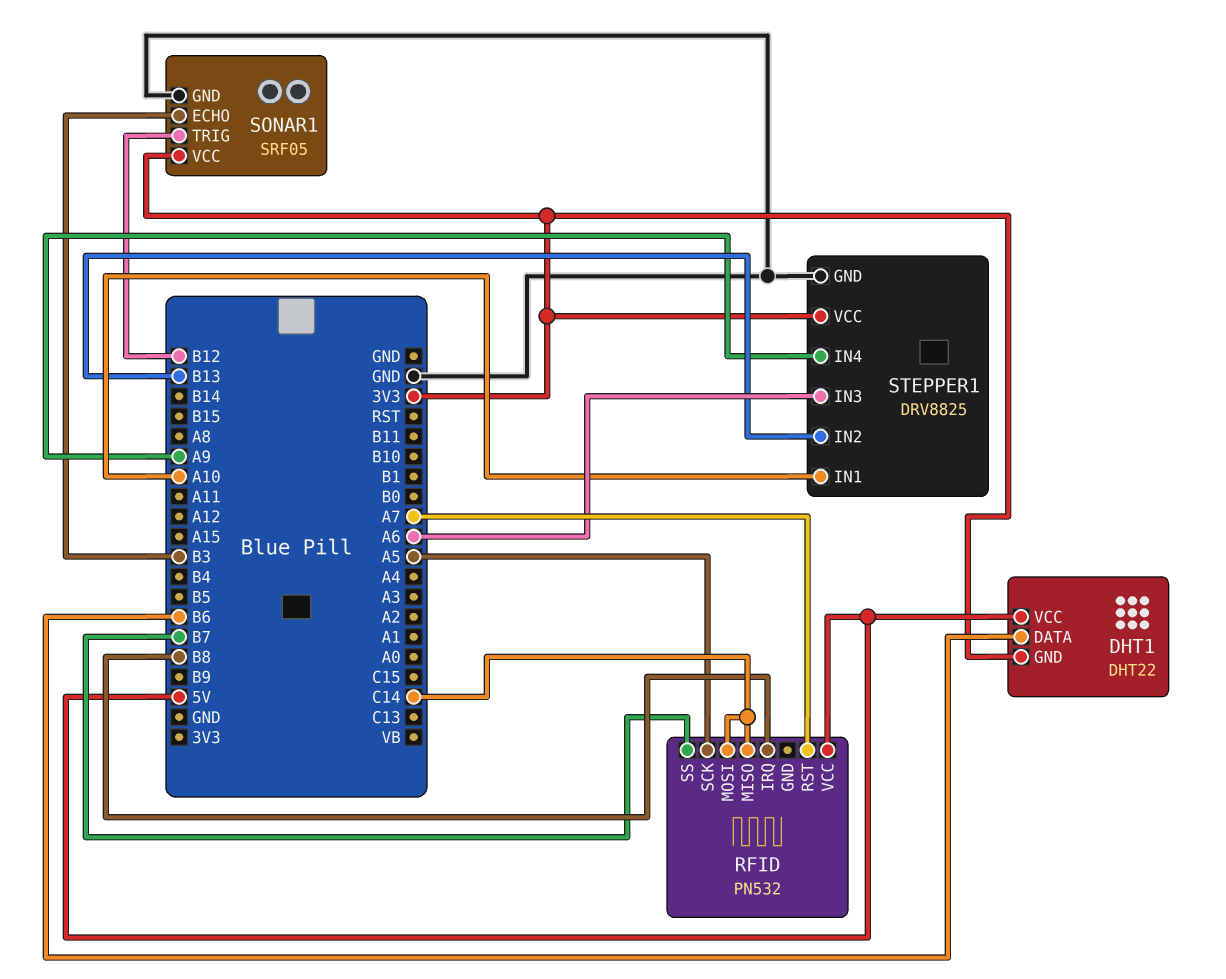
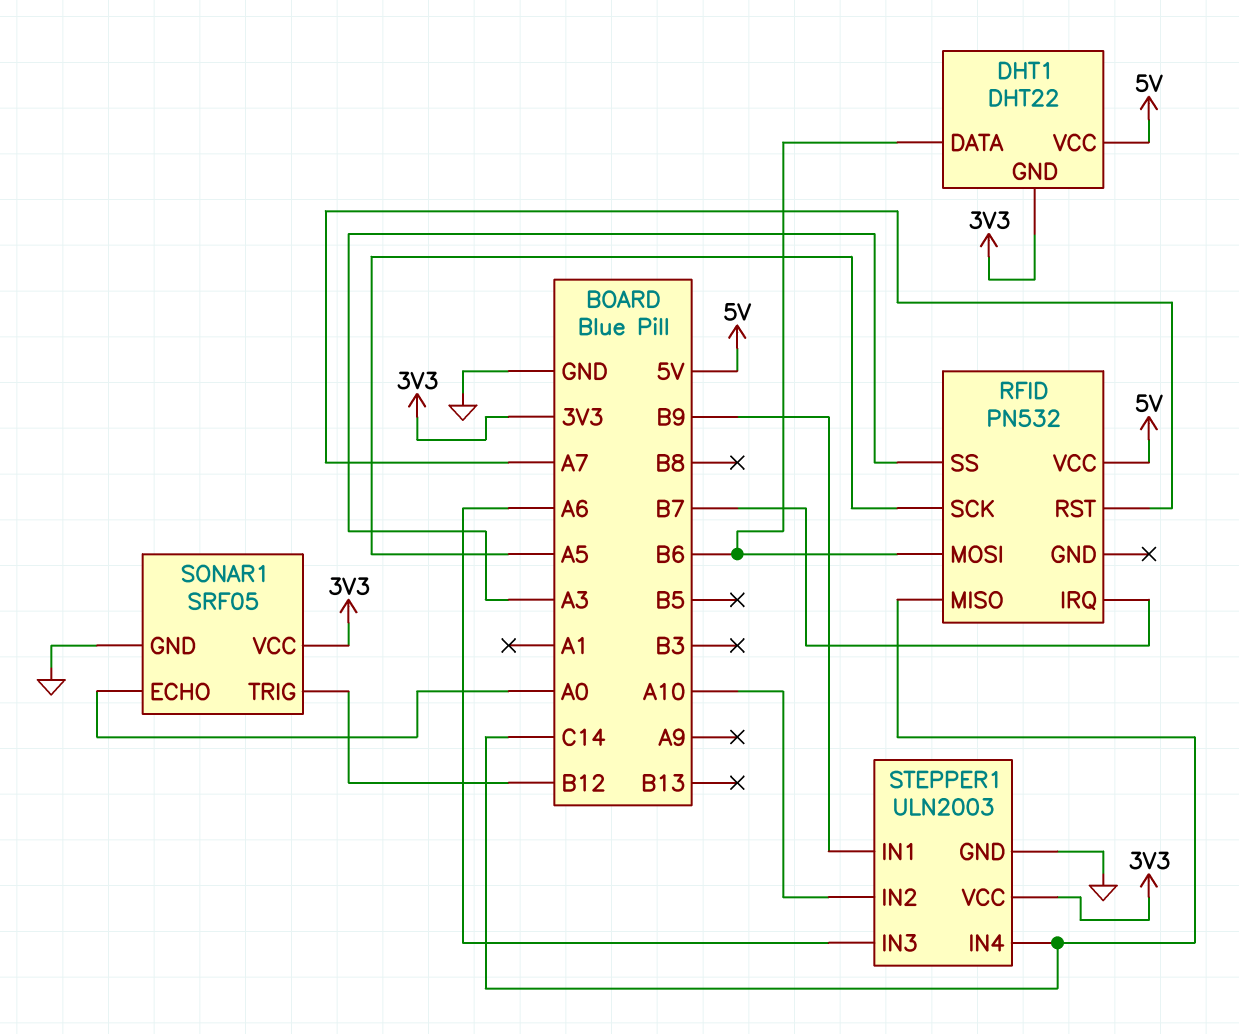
RFID pin IRQ: B8 -> B7
RFID pin MOSI: C14 -> B6
RFID pin SS: B7 -> A3
SONAR1 pin ECHO: B3 -> A0
STEPPER1: DRV8825 -> ULN2003
STEPPER1 pin IN1: A10 -> B9
STEPPER1 pin IN2: B13 -> A10
STEPPER1 pin IN4: A9 -> C14

